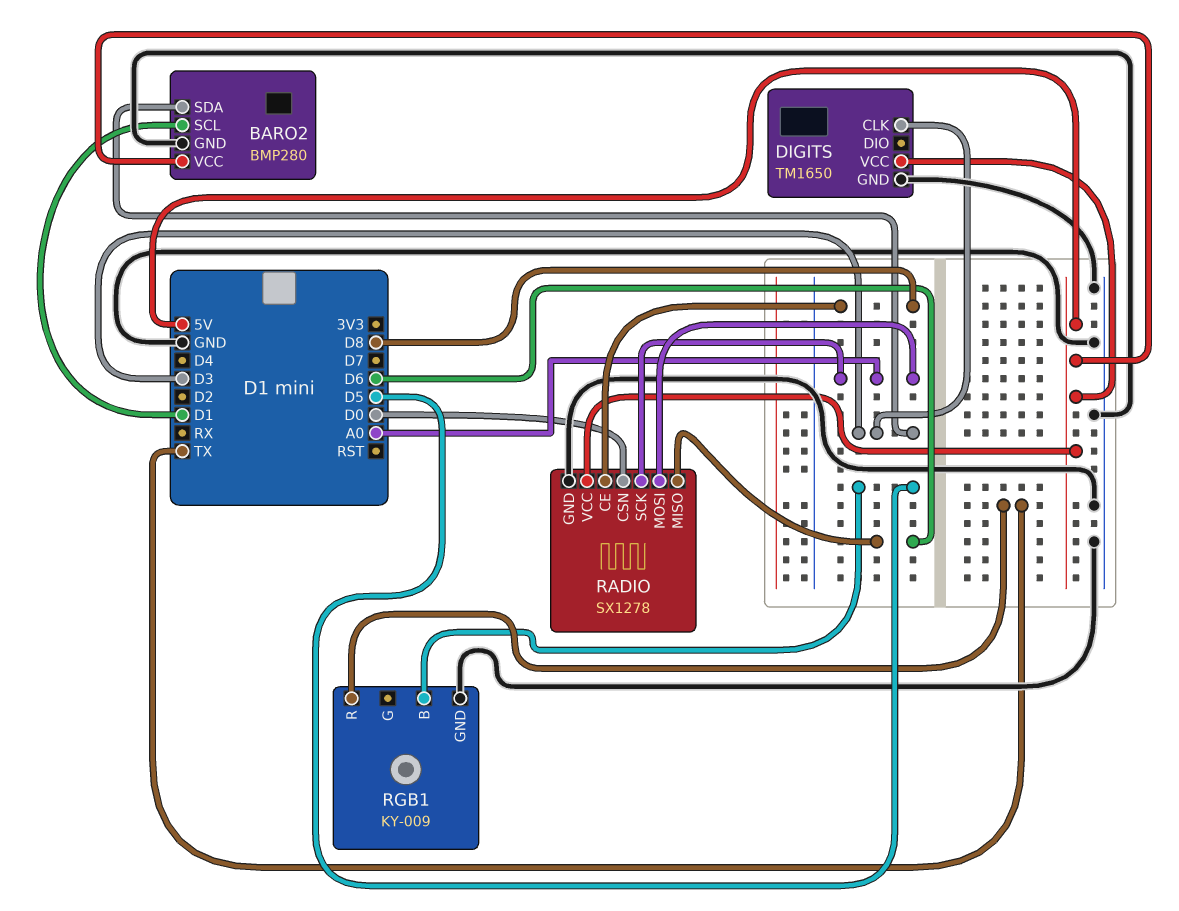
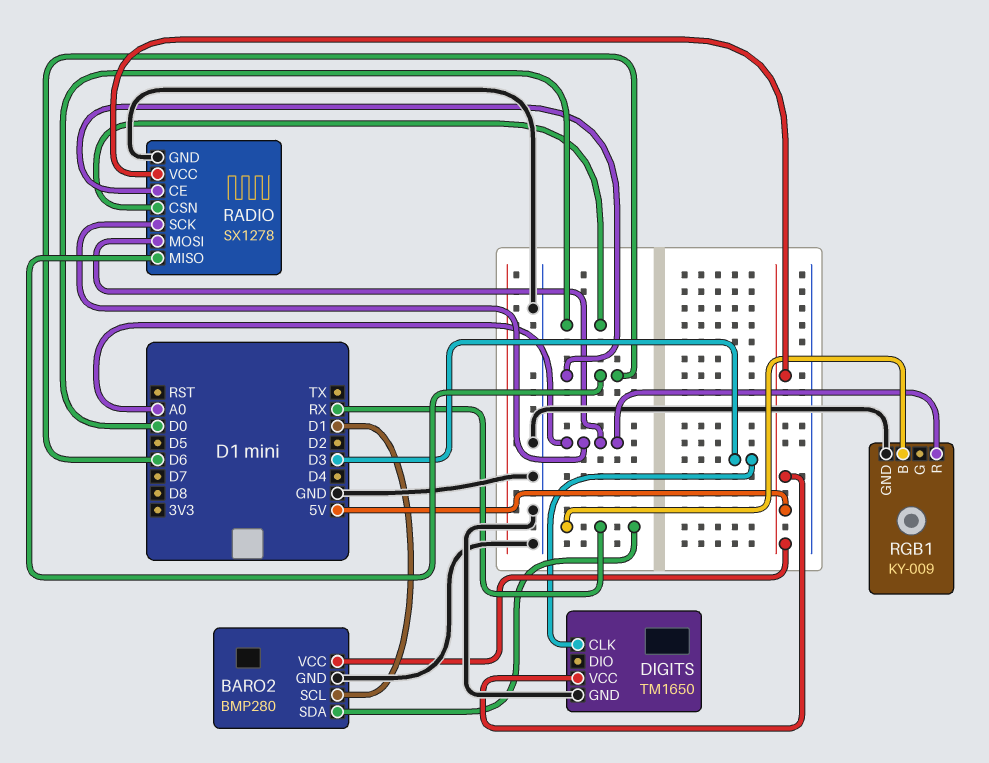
BARO2 pin SDA: D3 -> RX
RADIO pin CE: D8 -> D6
RGB1 pin B: D5 -> RX
RGB1 pin R: TX -> A0

